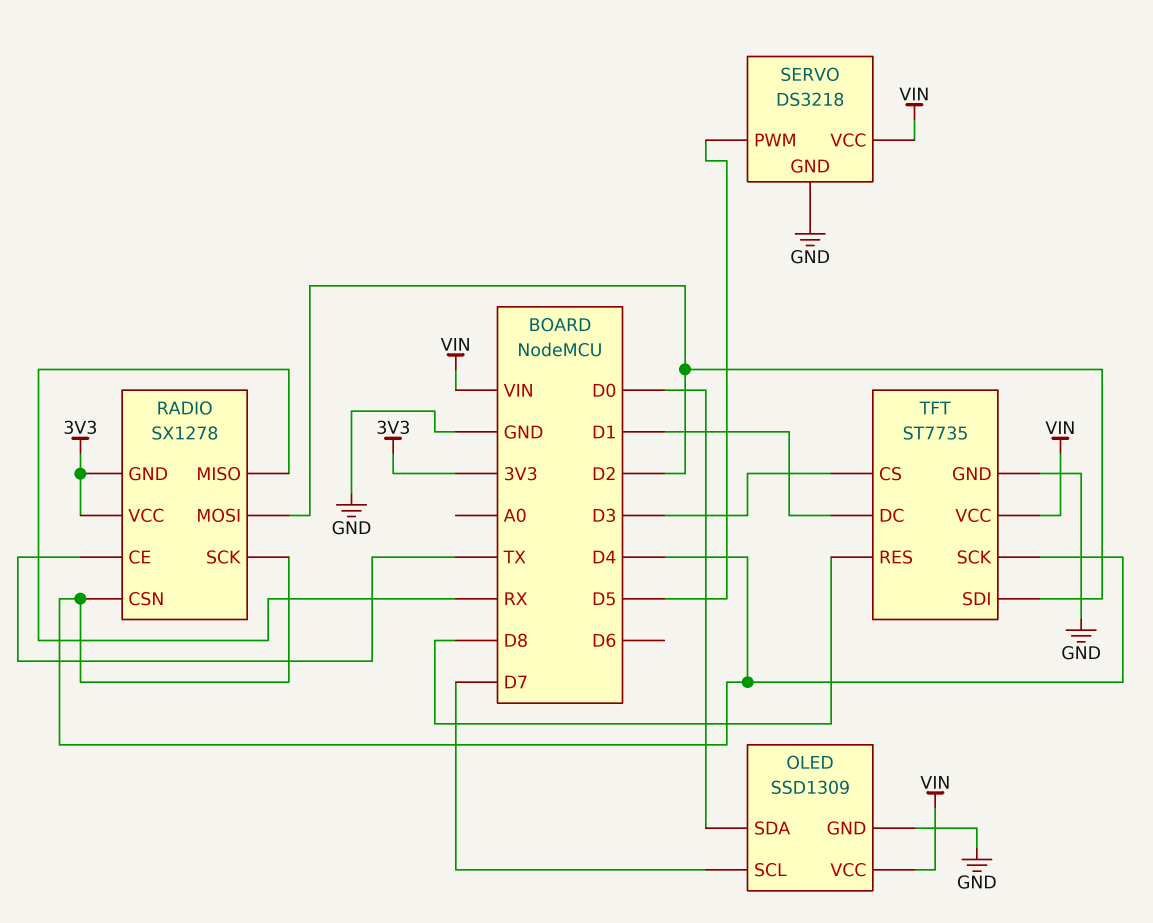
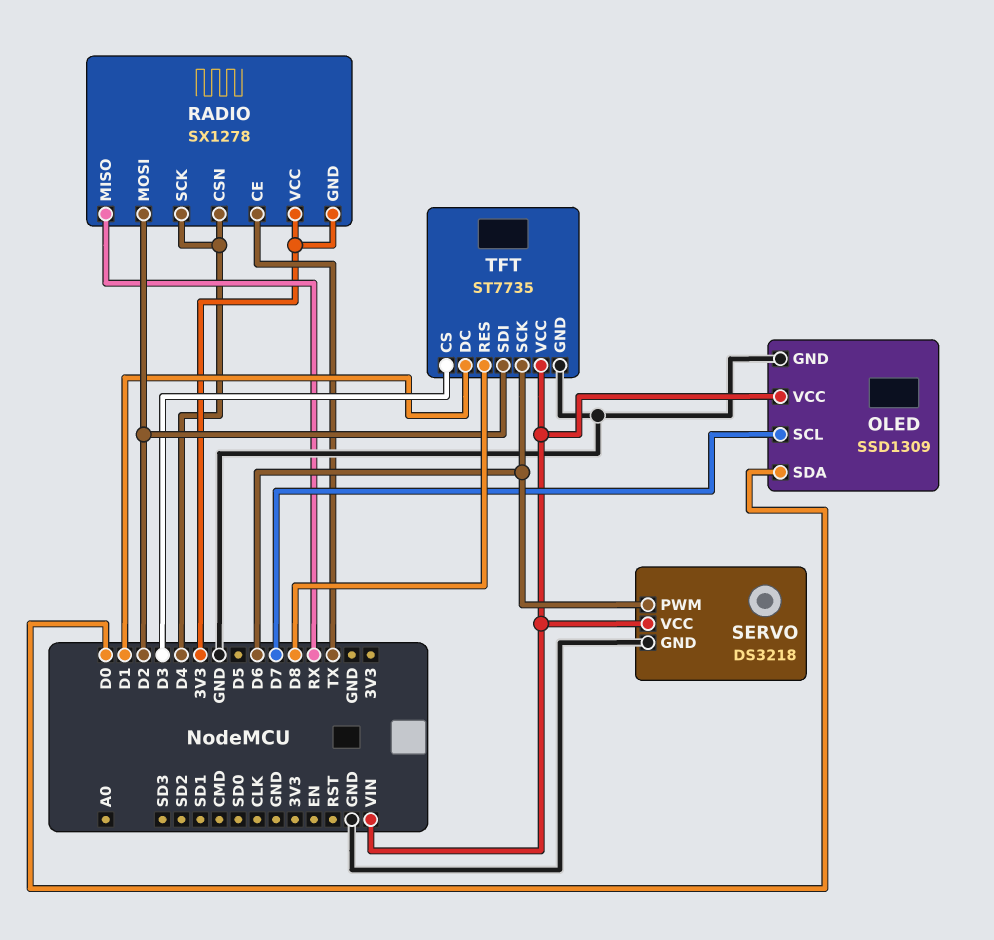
SERVO pin PWM: D5 -> D6
TFT pin SCK: D4 -> D6

